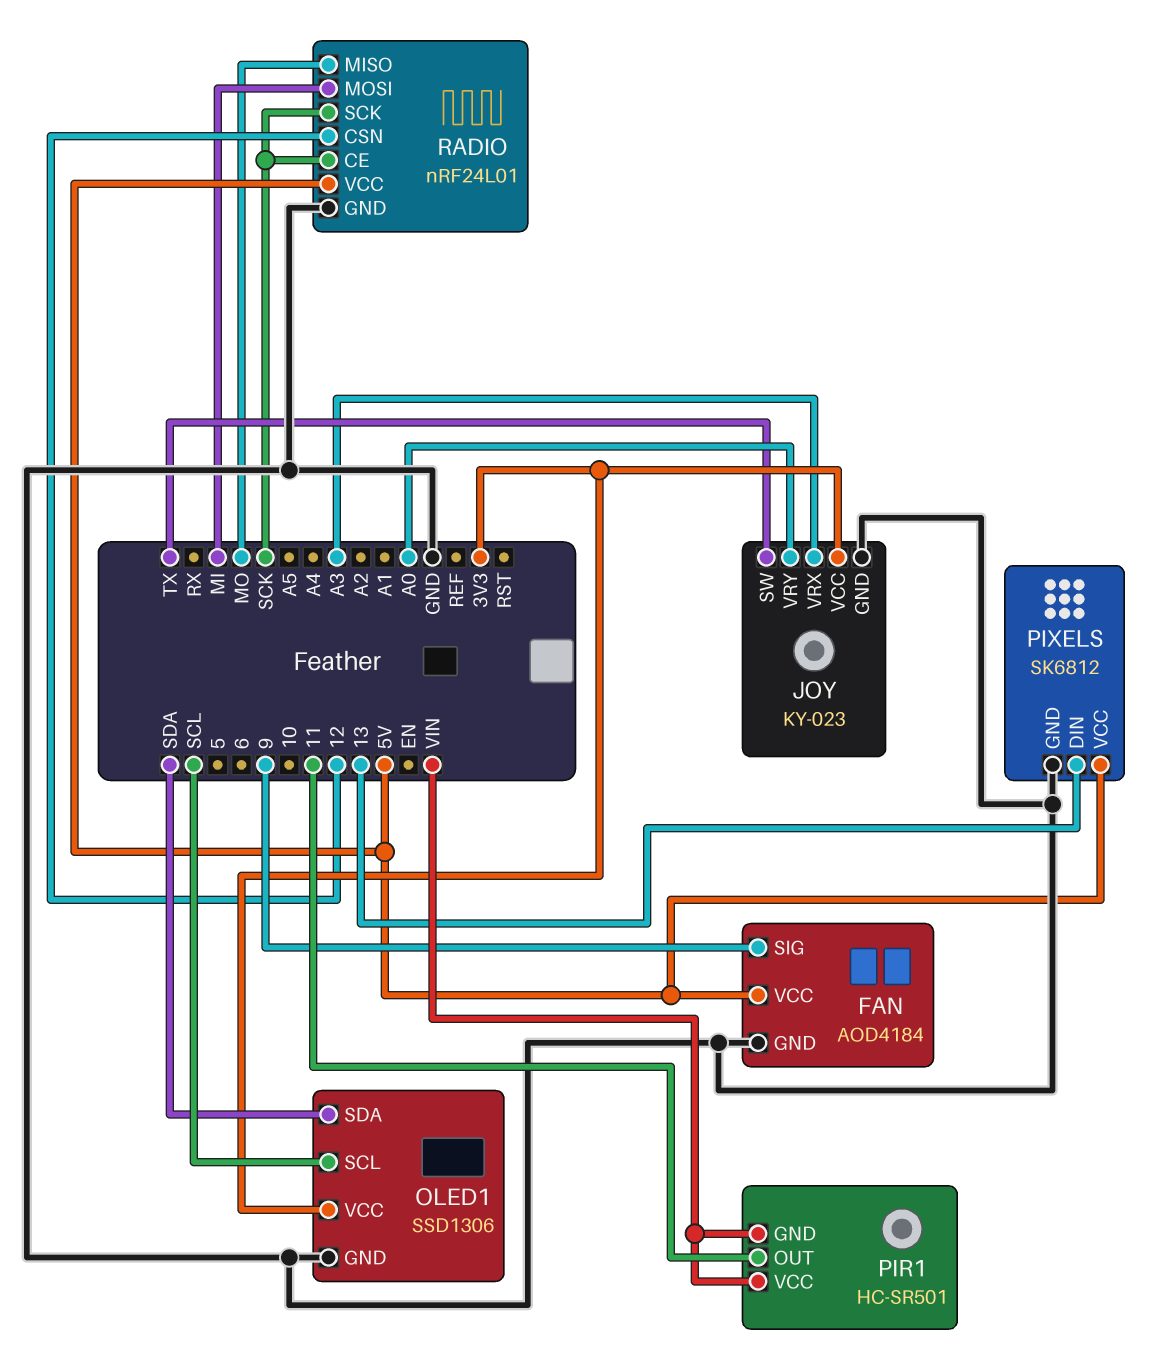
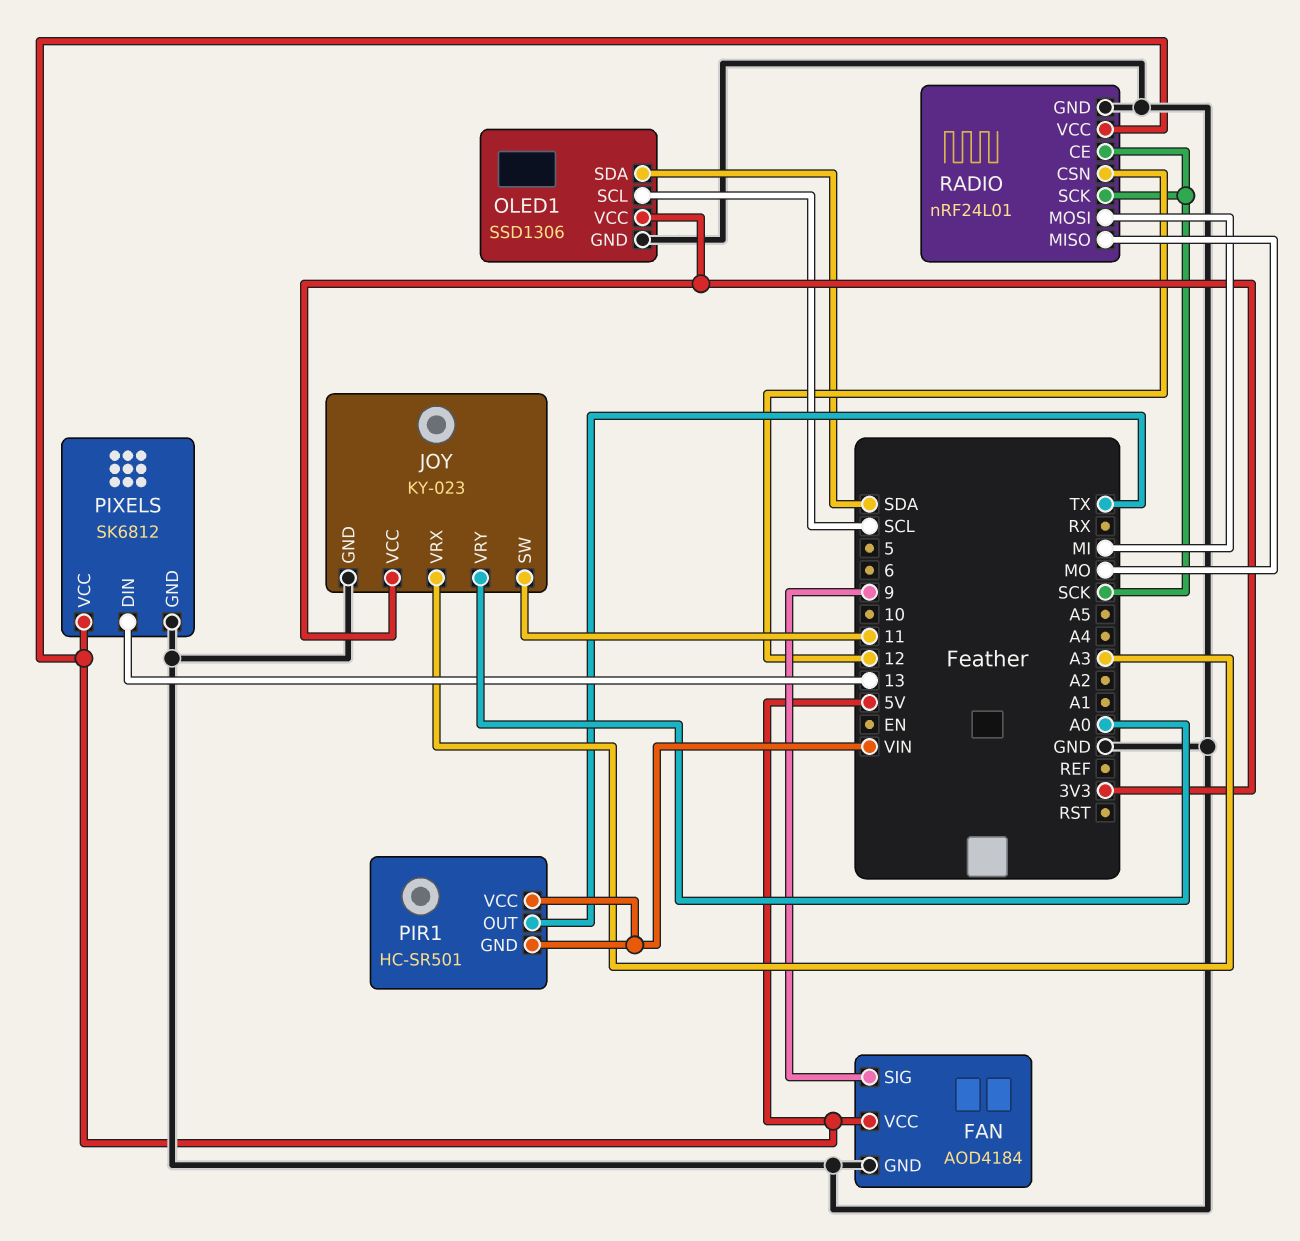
JOY pin SW: TX -> 11
PIR1 pin OUT: 11 -> TX

